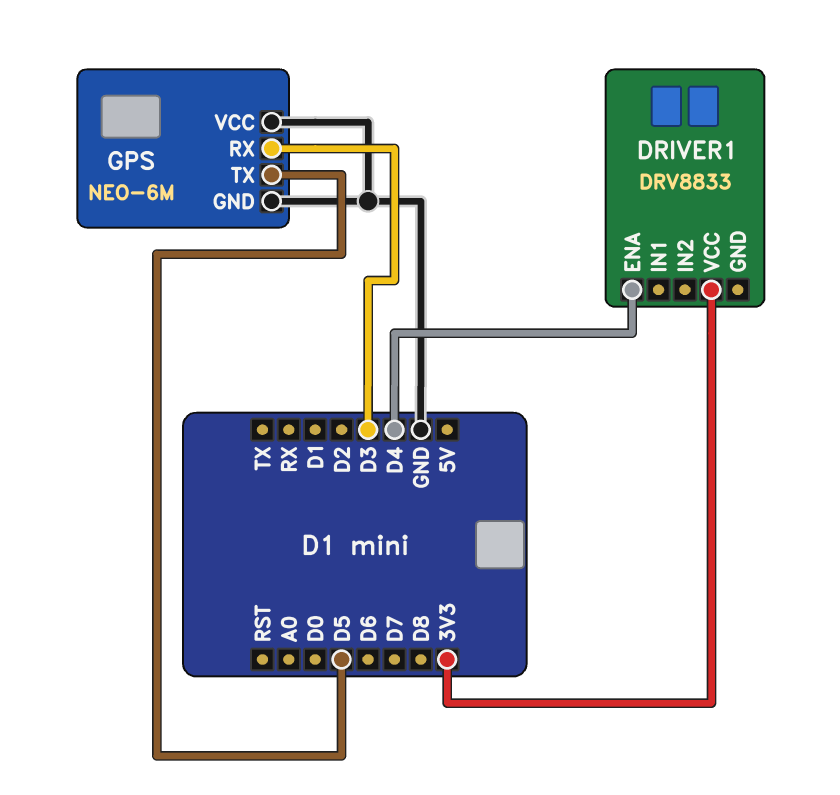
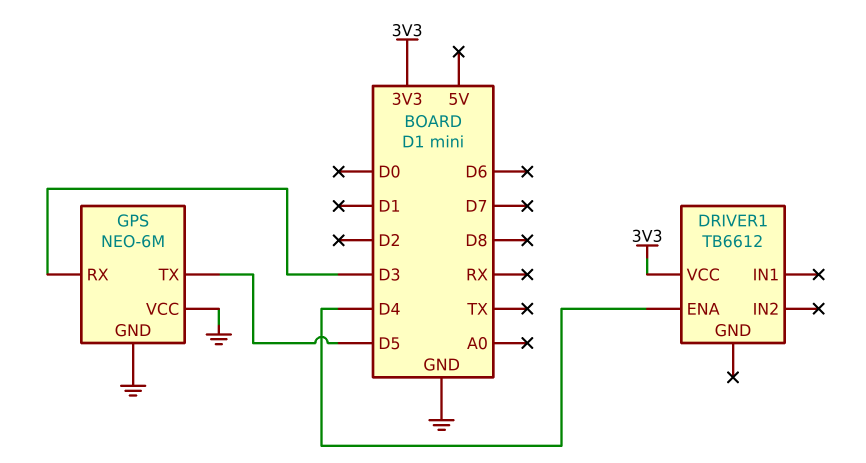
DRIVER1: DRV8833 -> TB6612

